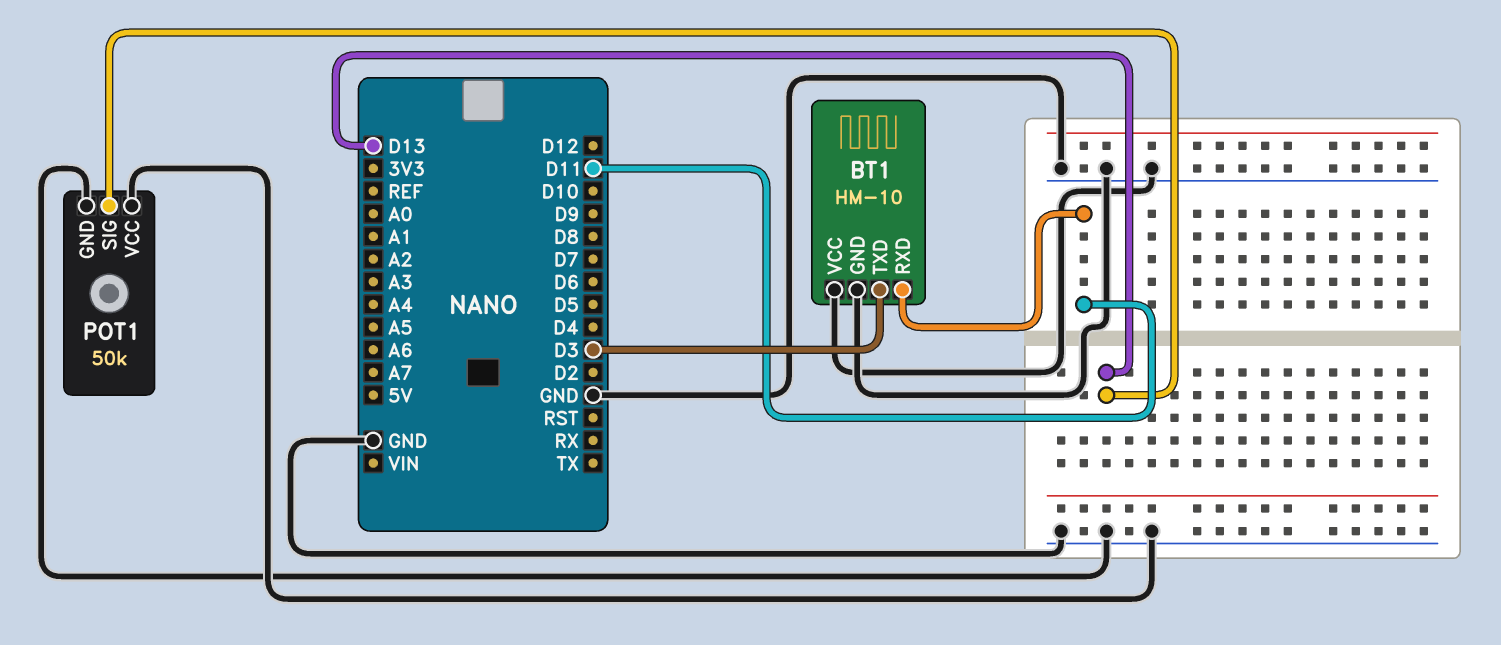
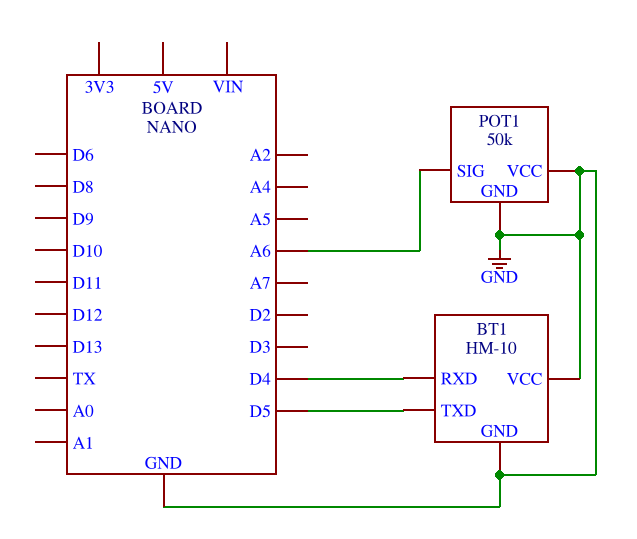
BT1 pin RXD: D11 -> D4
BT1 pin TXD: D3 -> D5
POT1 pin SIG: D13 -> A6

